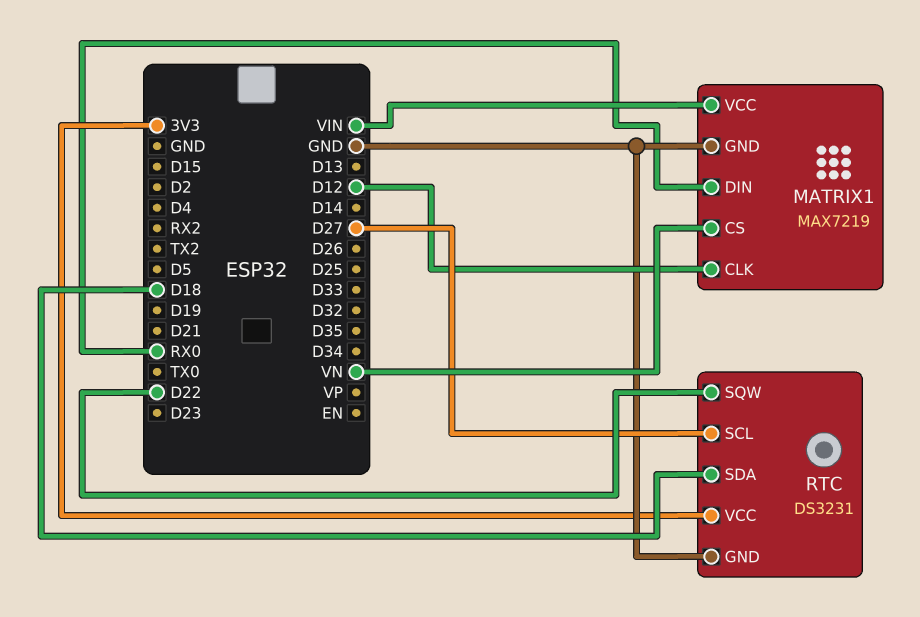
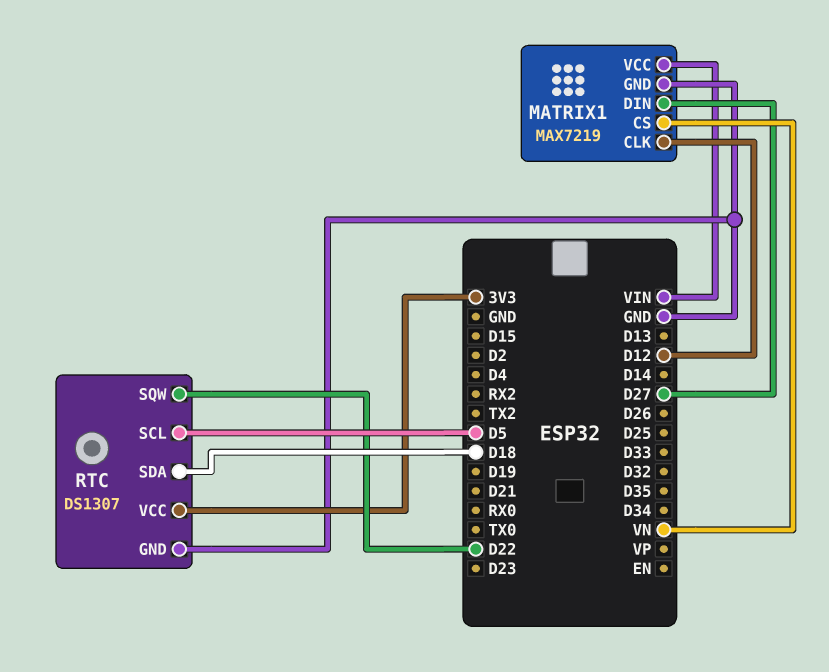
MATRIX1 pin DIN: RX0 -> D27
RTC: DS3231 -> DS1307
RTC pin SCL: D27 -> D5

